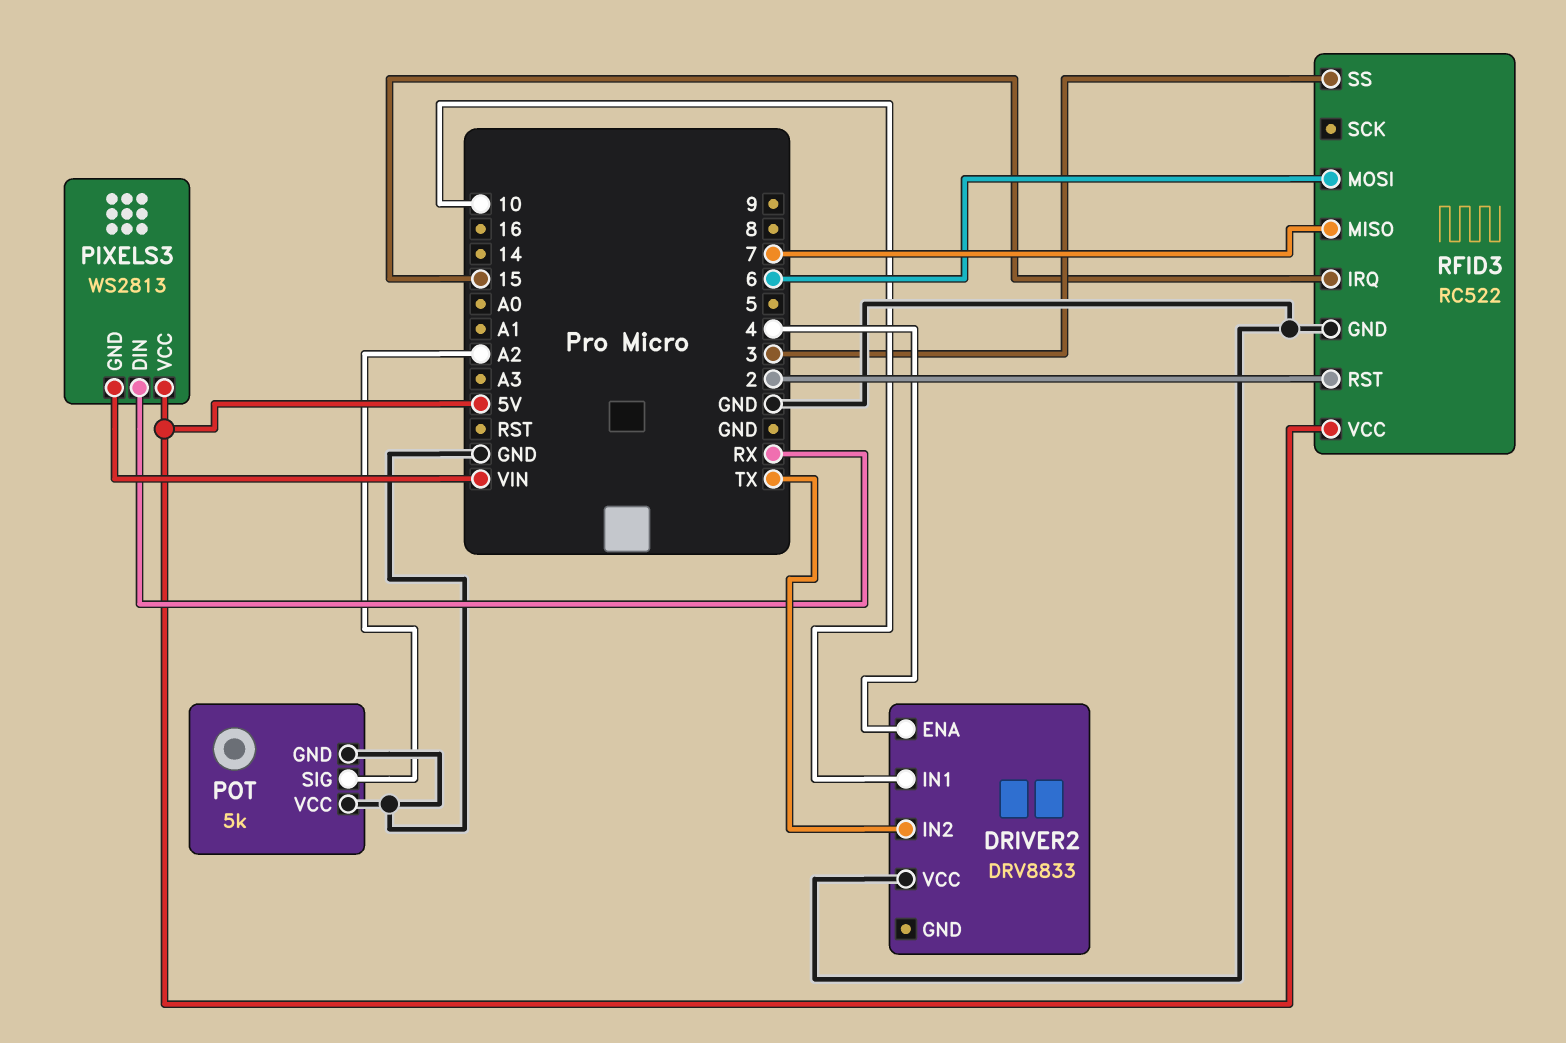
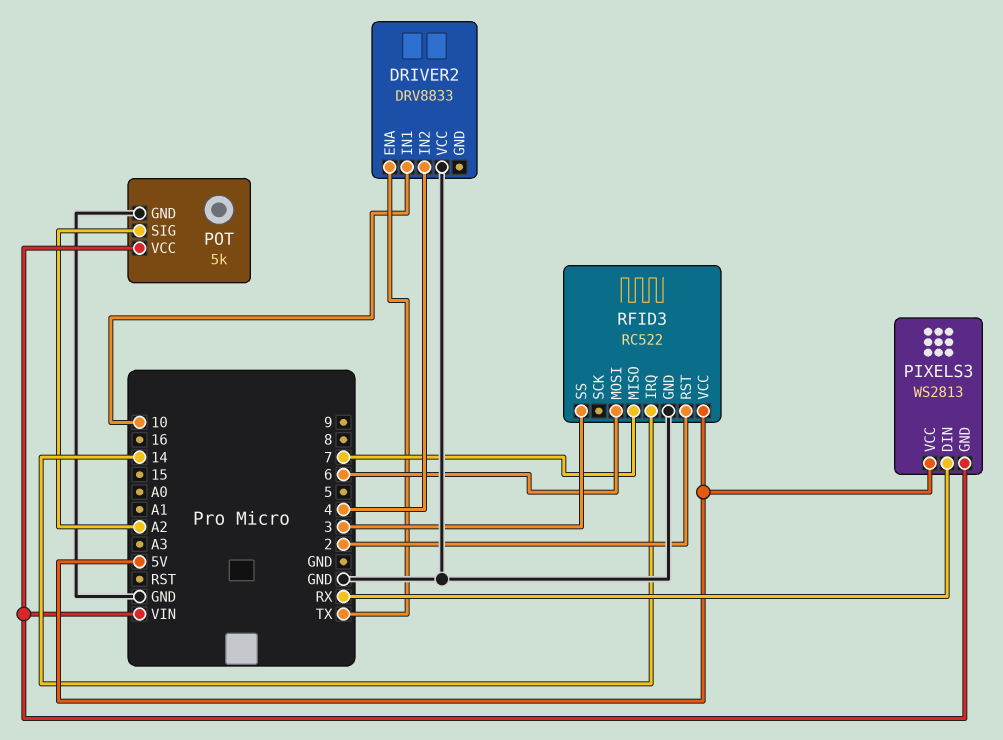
DRIVER2 pin ENA: 4 -> TX
DRIVER2 pin IN2: TX -> 4
POT pin VCC: GND -> VIN
RFID3 pin IRQ: 15 -> 14

